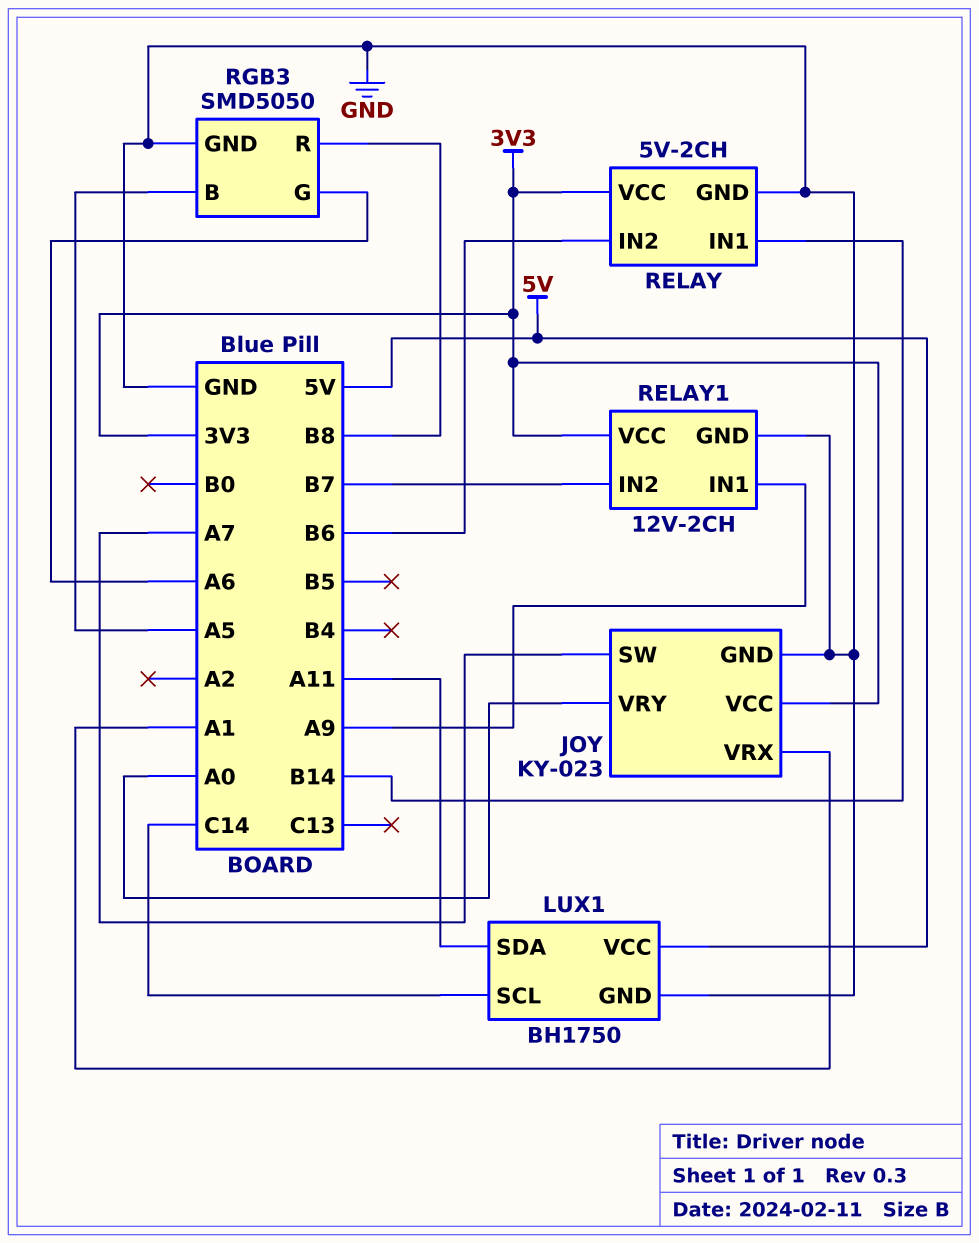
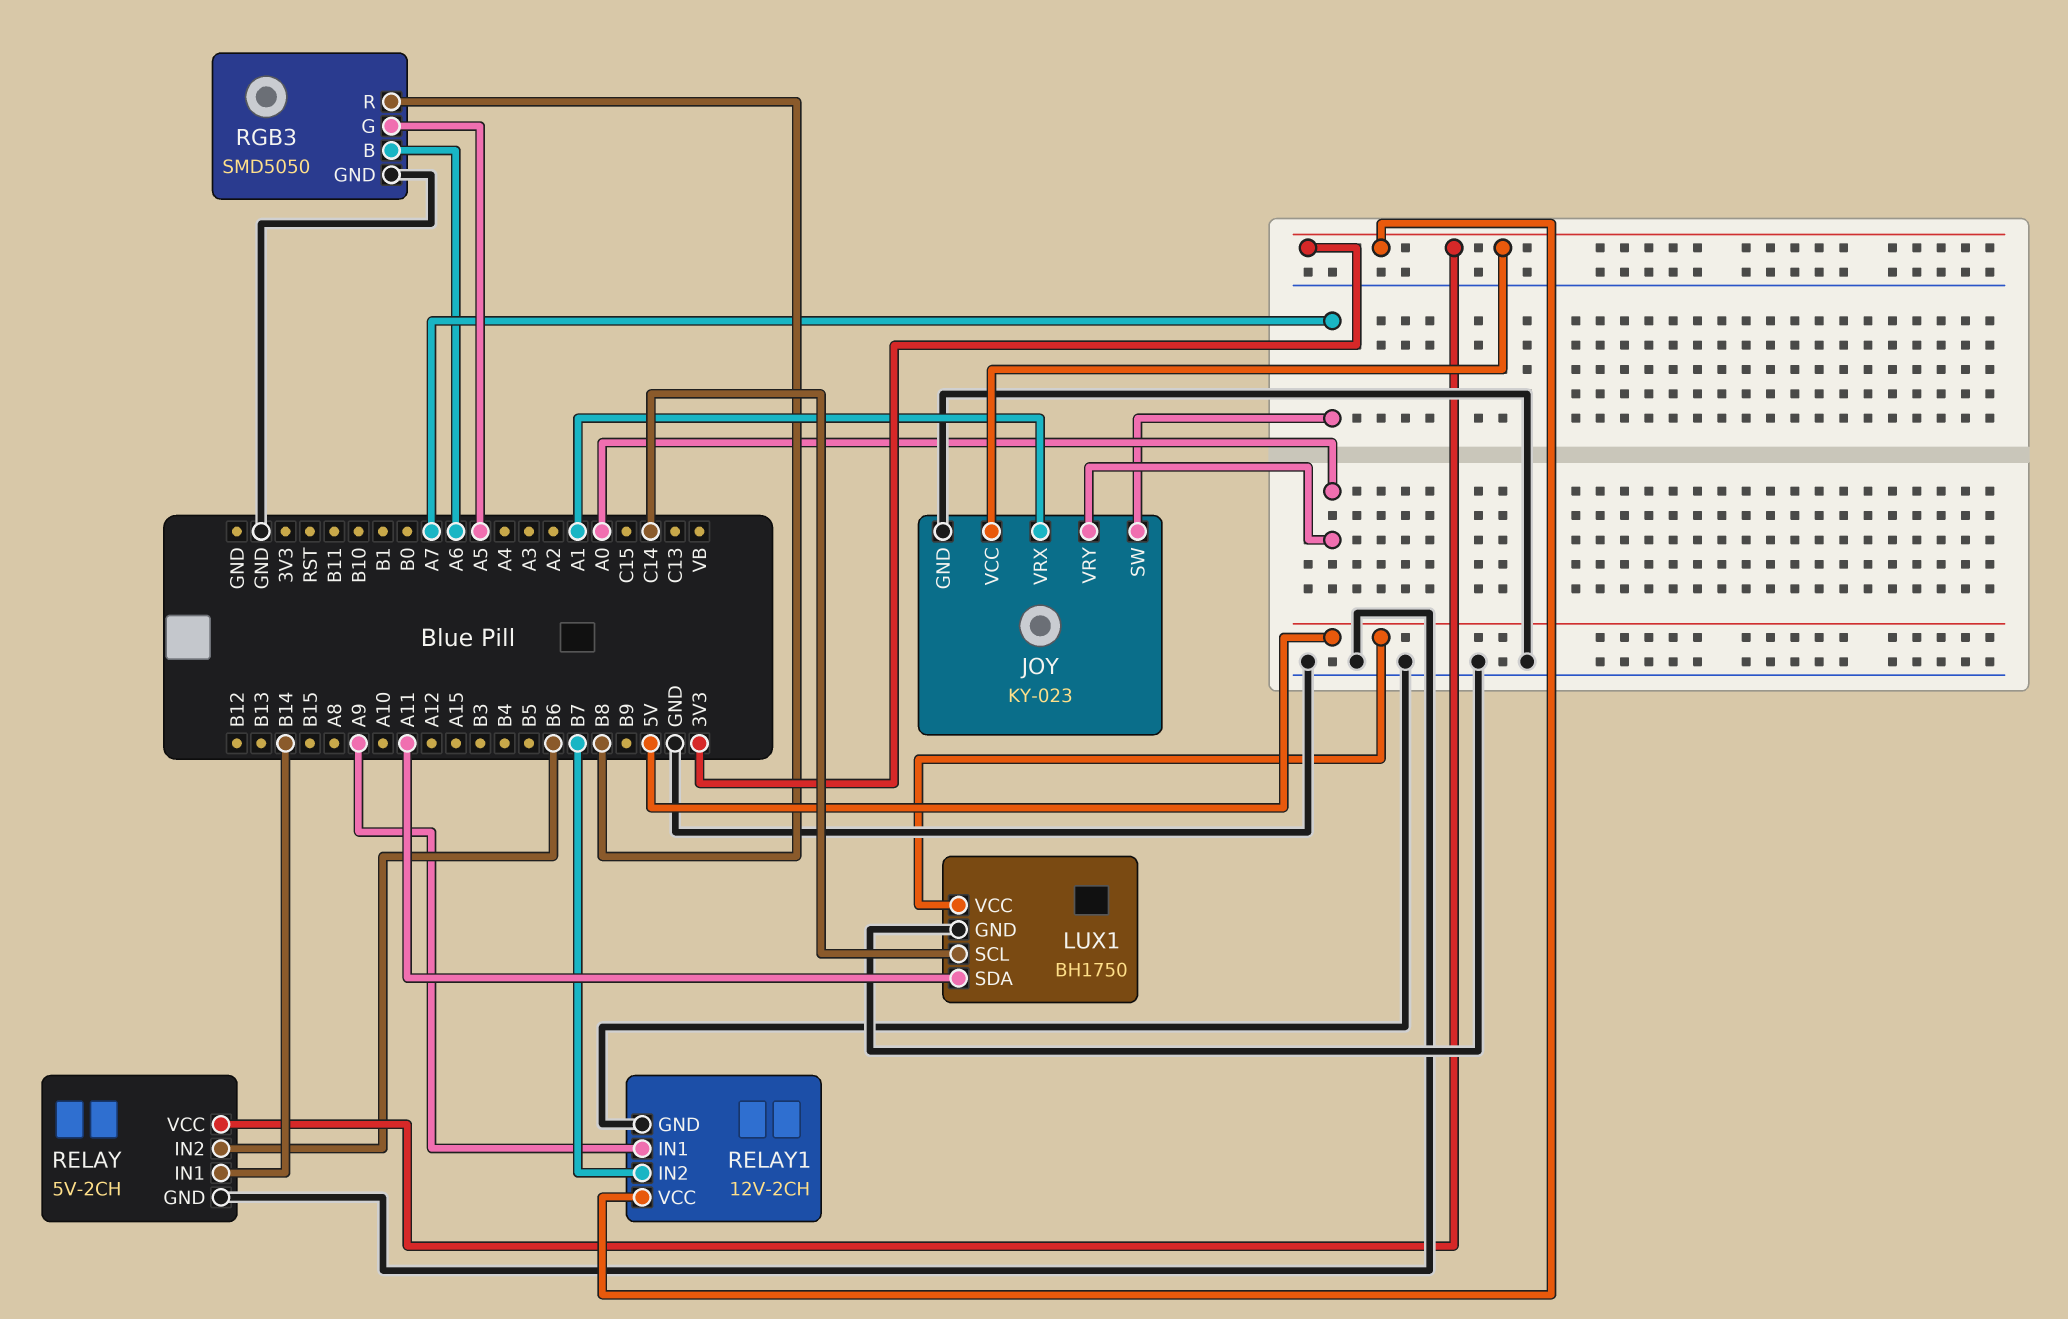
RGB3 pin B: A5 -> A6
RGB3 pin G: A6 -> A5

